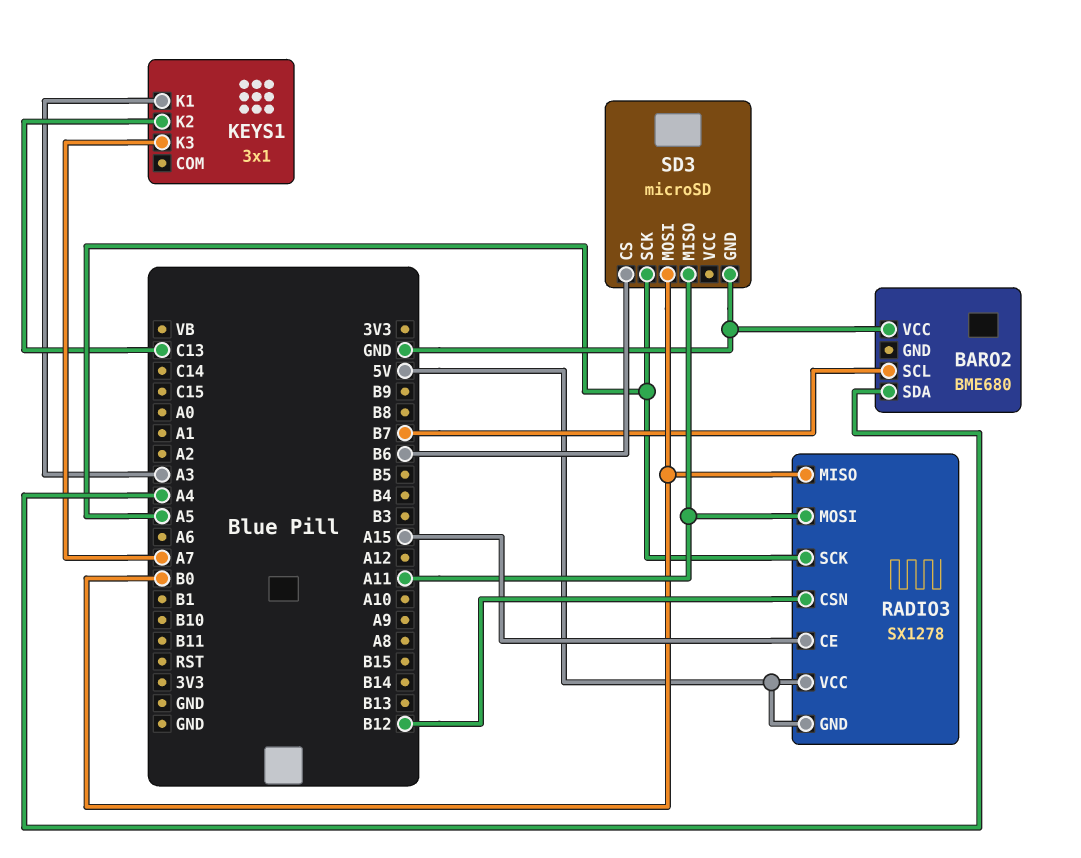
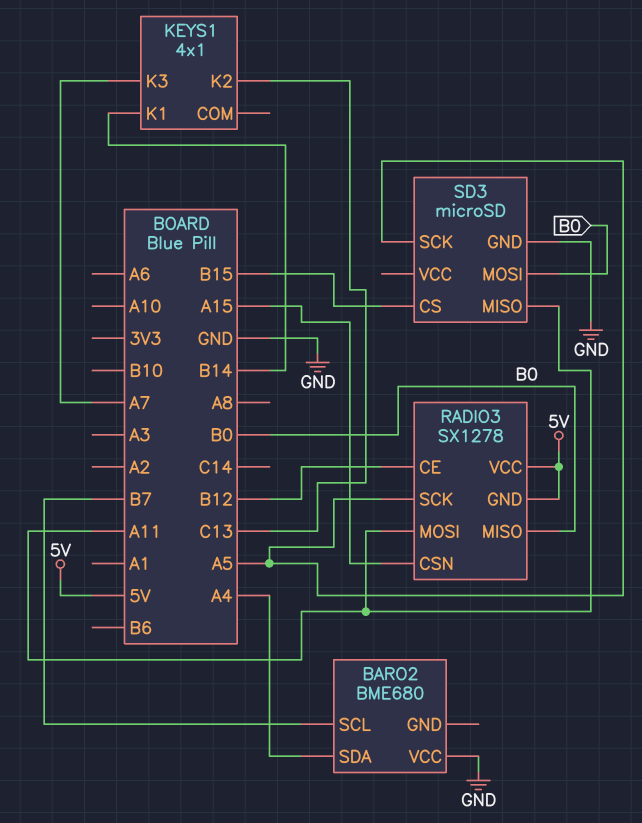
KEYS1: 3x1 -> 4x1
KEYS1 pin K1: A3 -> B14
RADIO3 pin CE: A15 -> B12
RADIO3 pin CSN: B12 -> A15
SD3 pin CS: B6 -> B15

